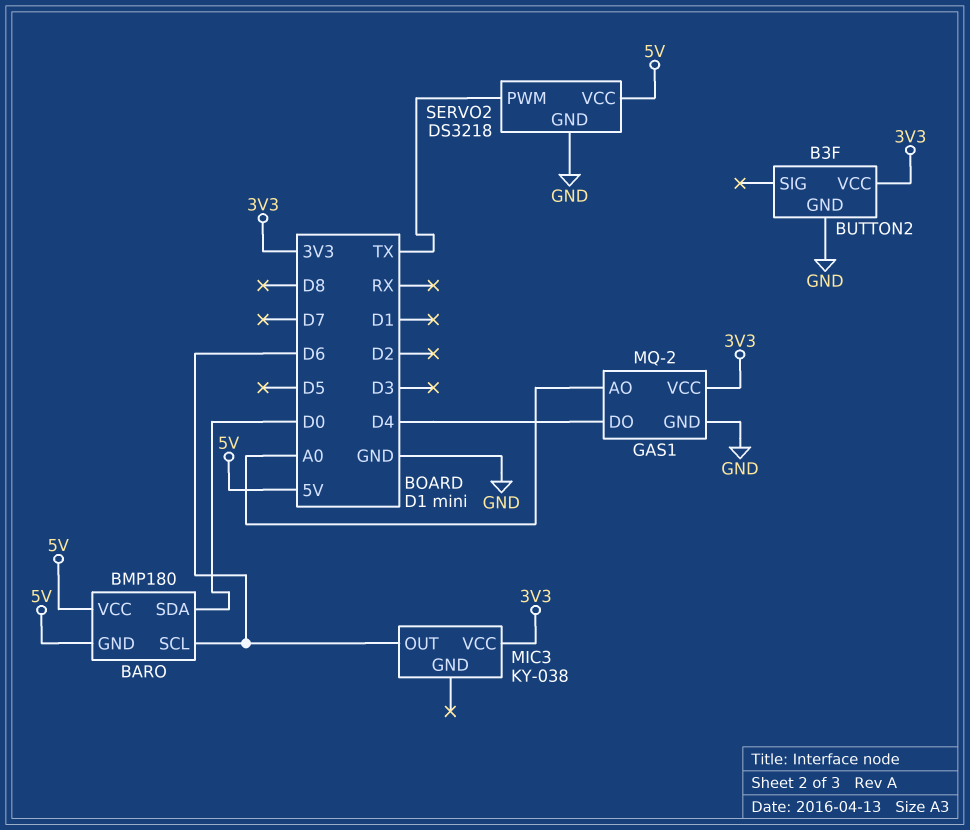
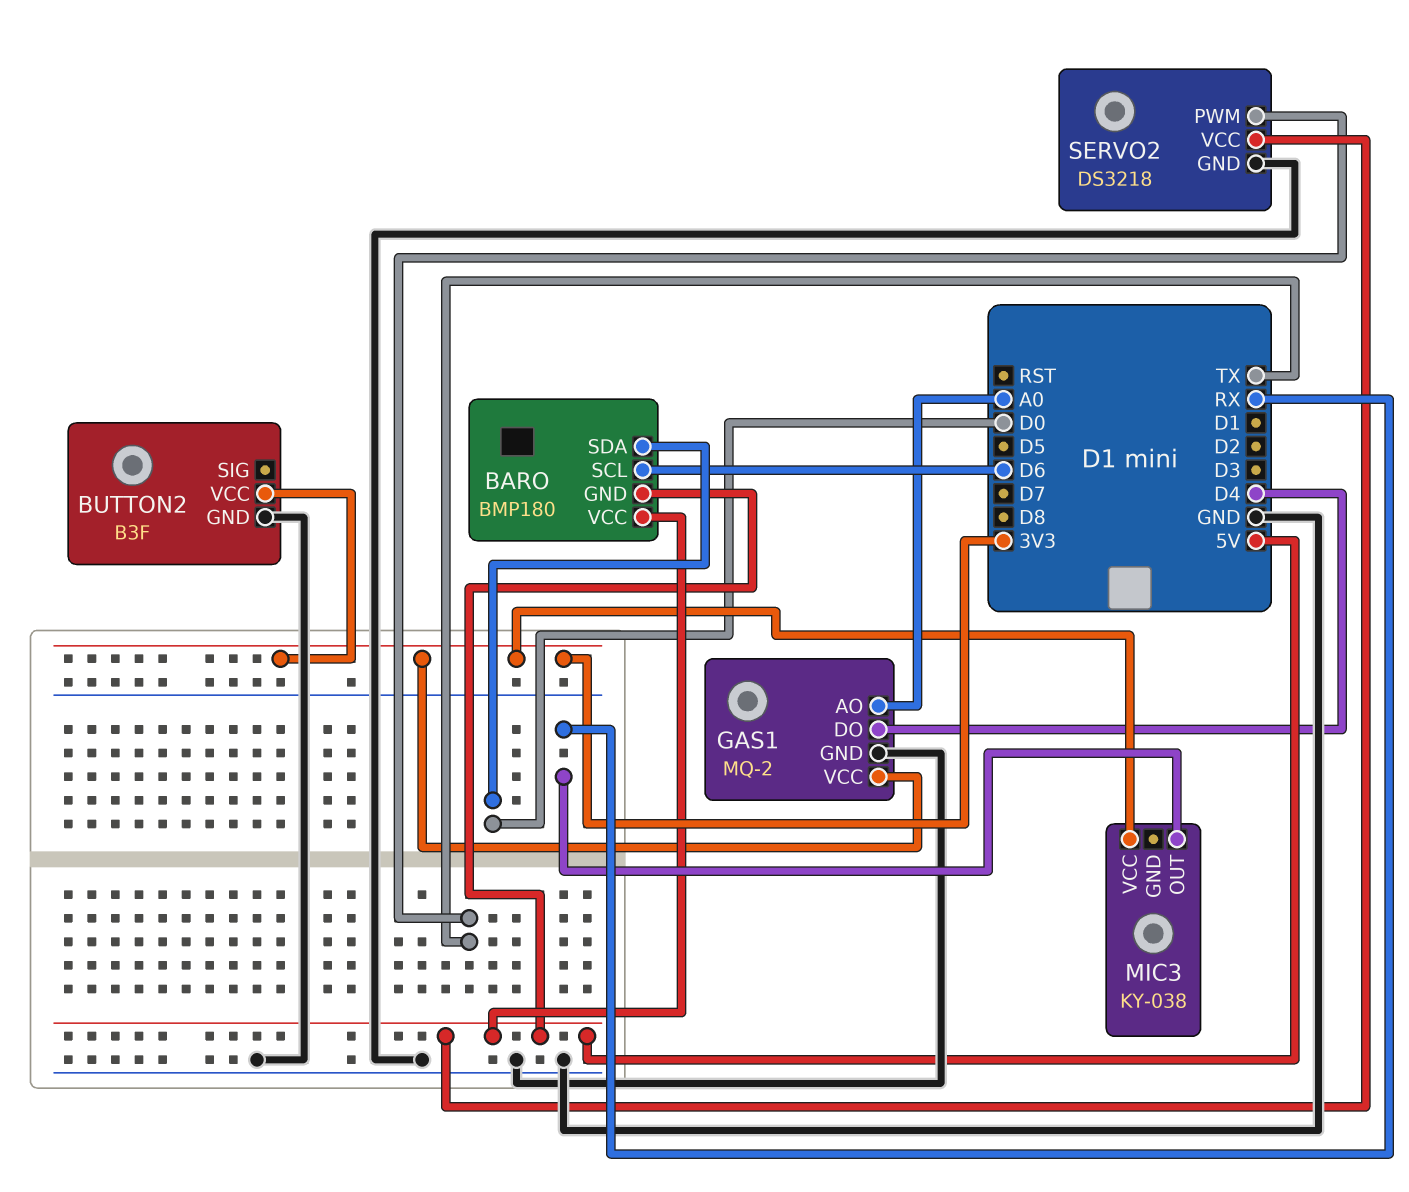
MIC3 pin OUT: D6 -> RX

